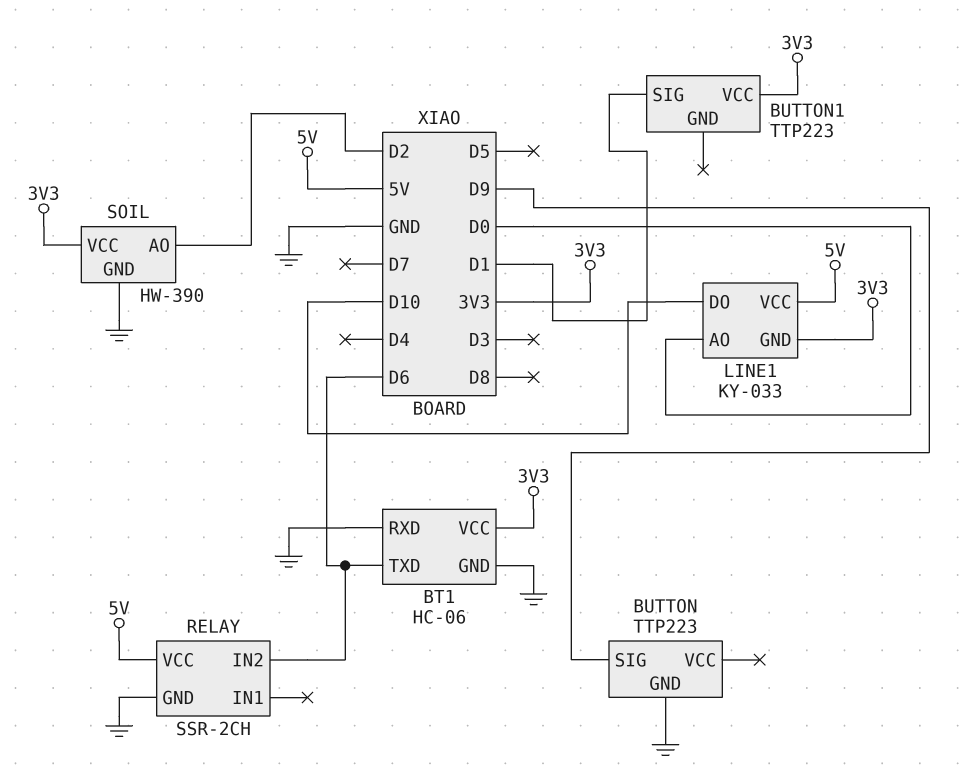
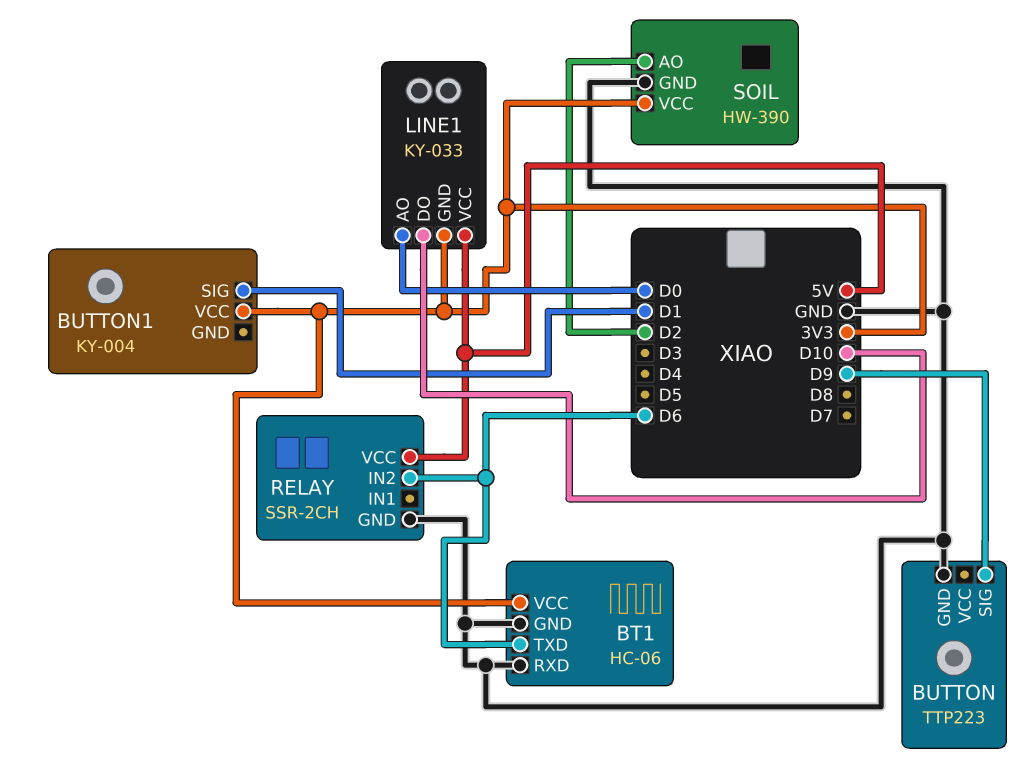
BUTTON1: TTP223 -> KY-004

